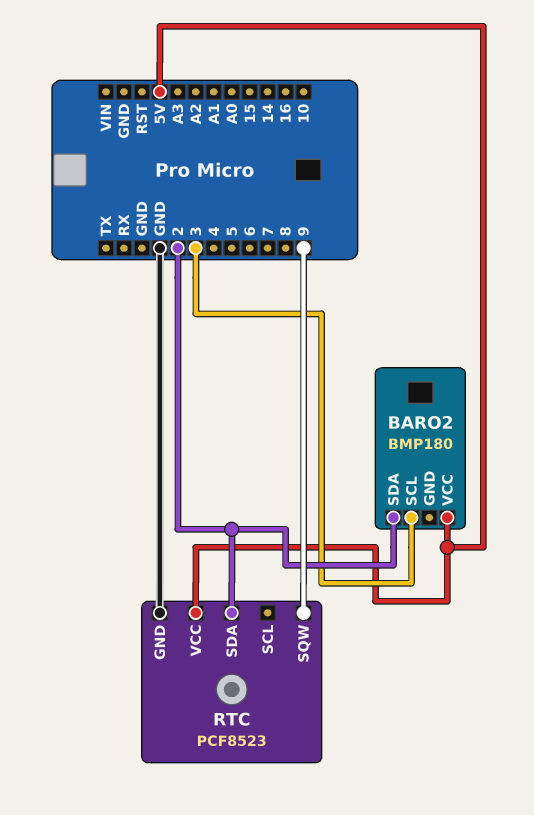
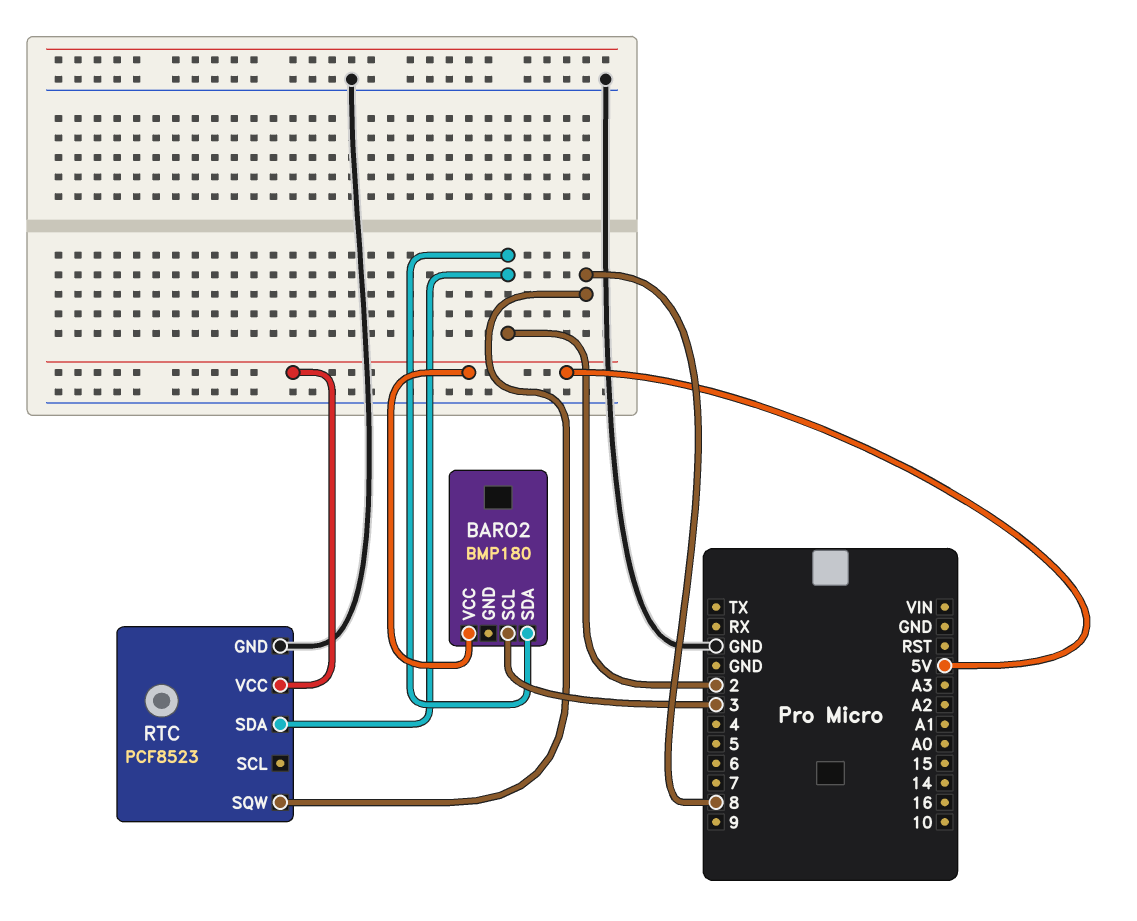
RTC pin SQW: 9 -> 8

